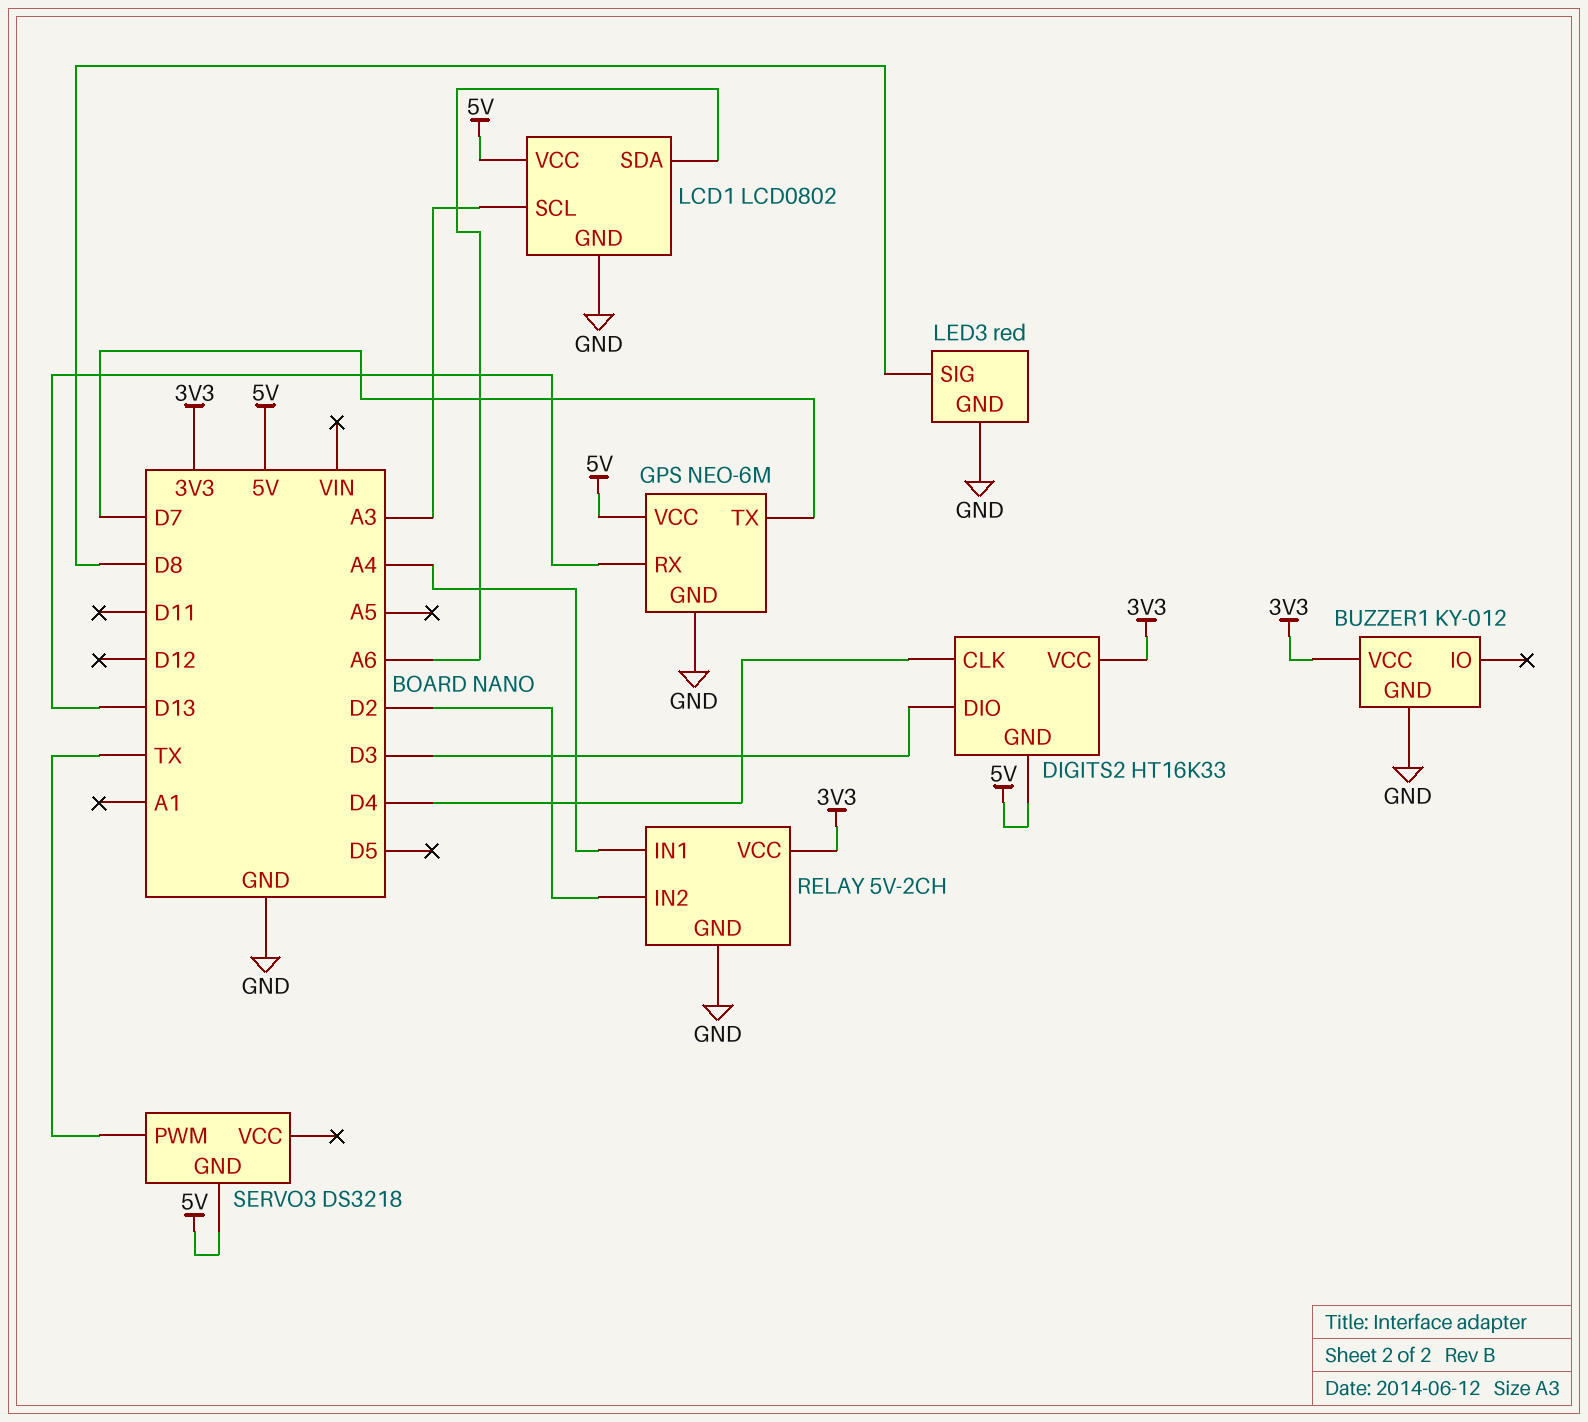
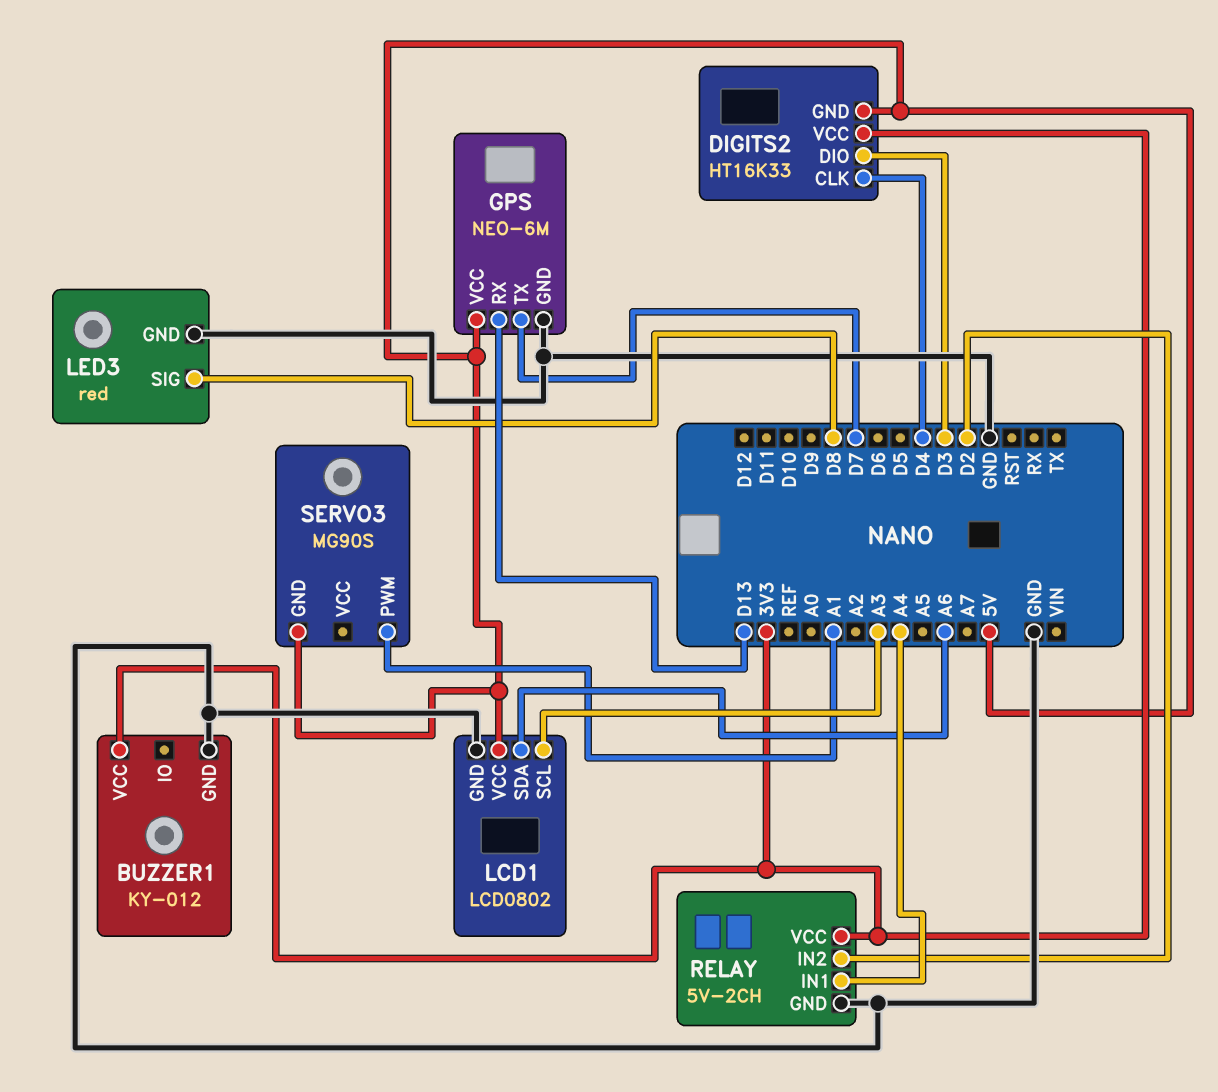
SERVO3: DS3218 -> MG90S
SERVO3 pin PWM: TX -> A1

